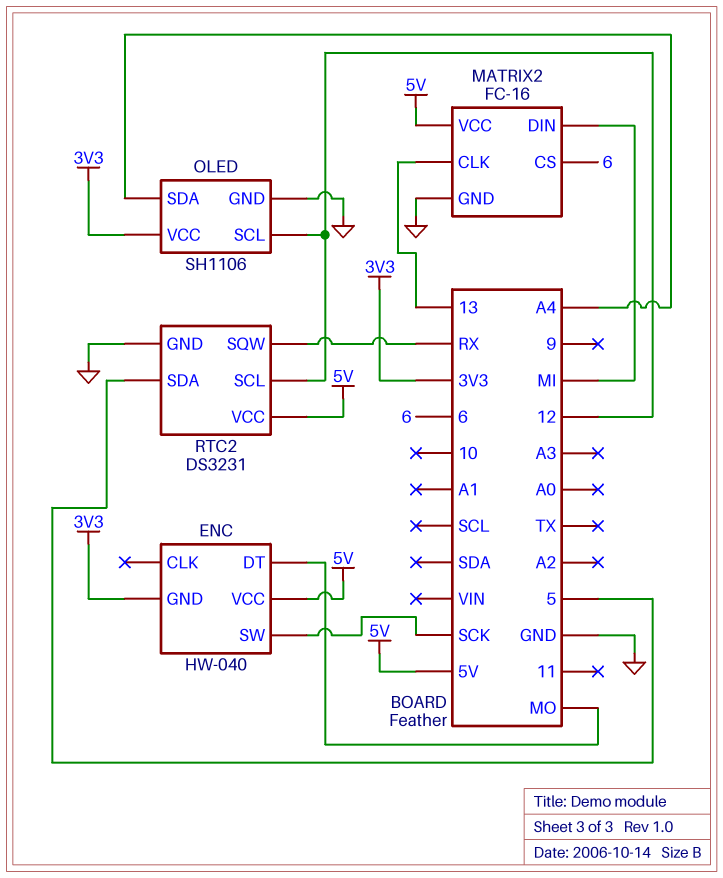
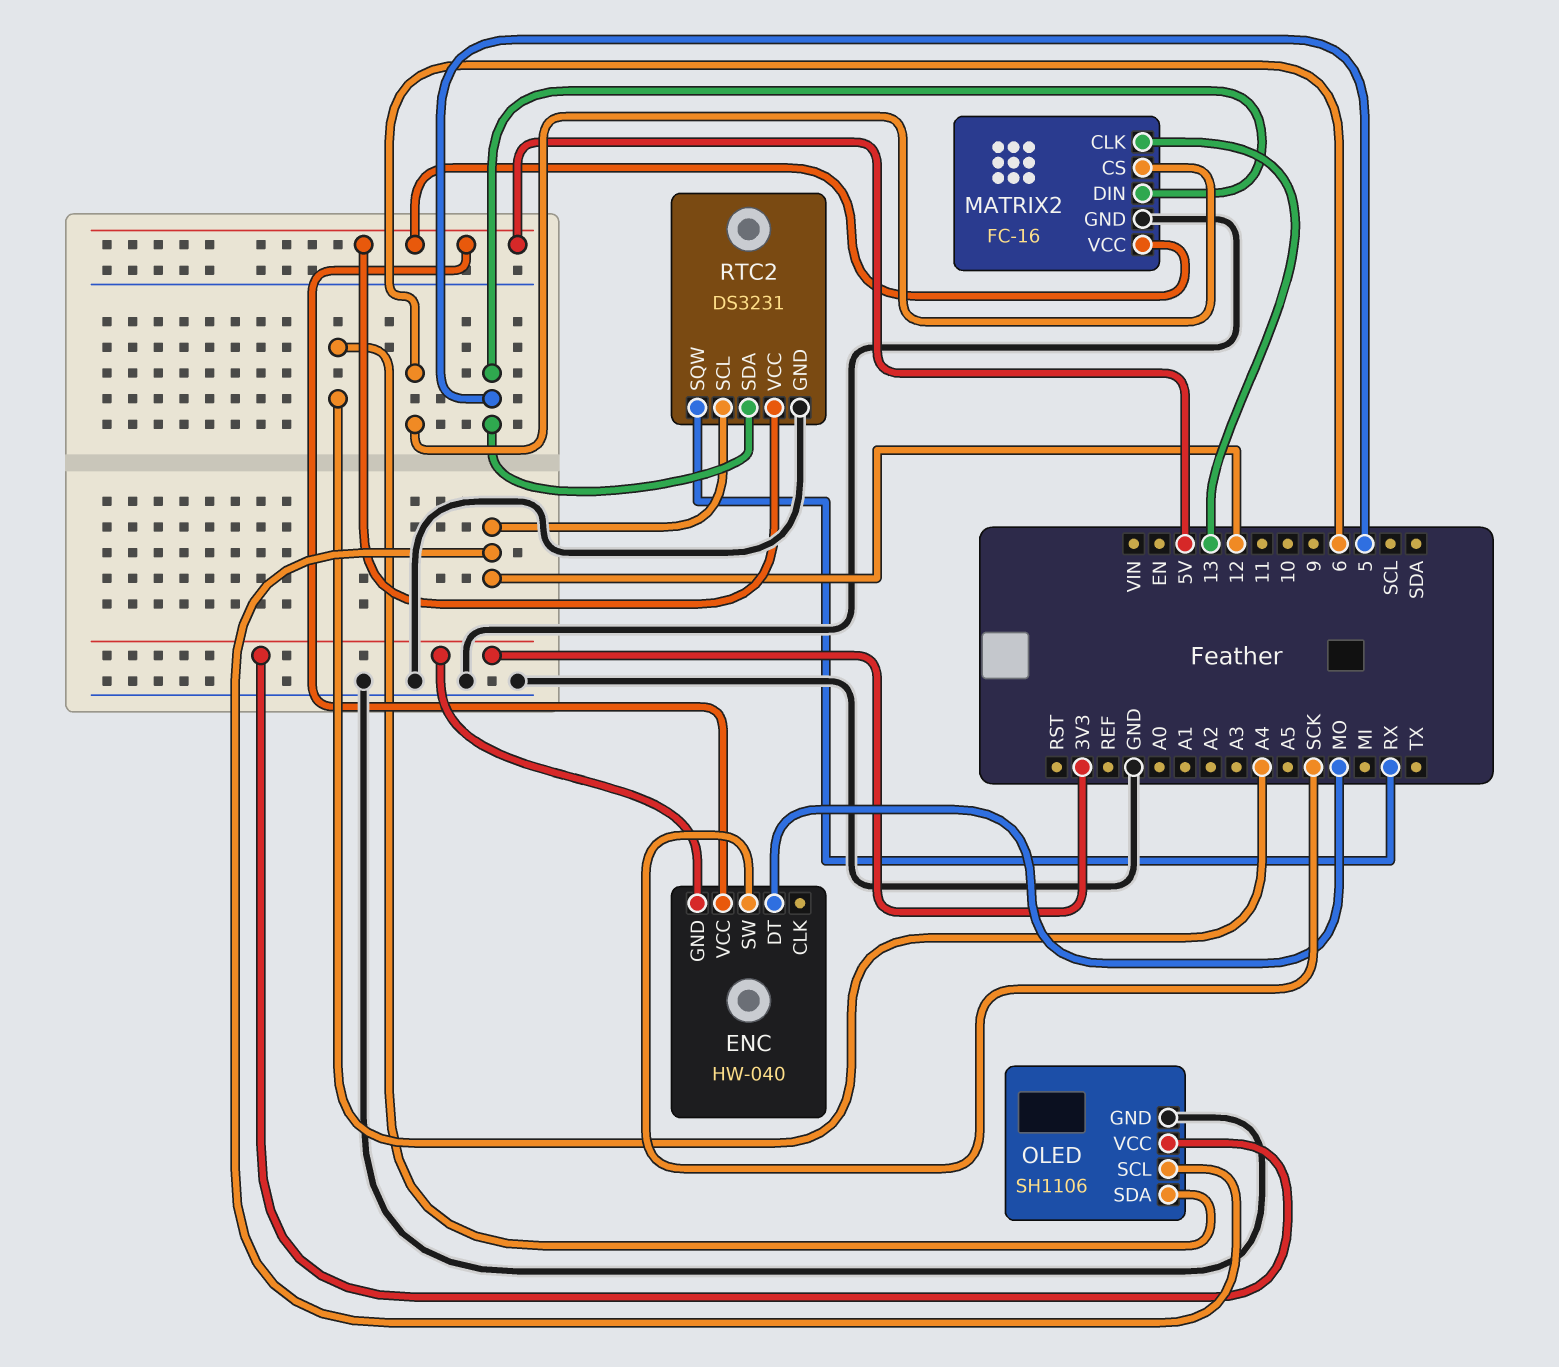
MATRIX2 pin DIN: MI -> 5

